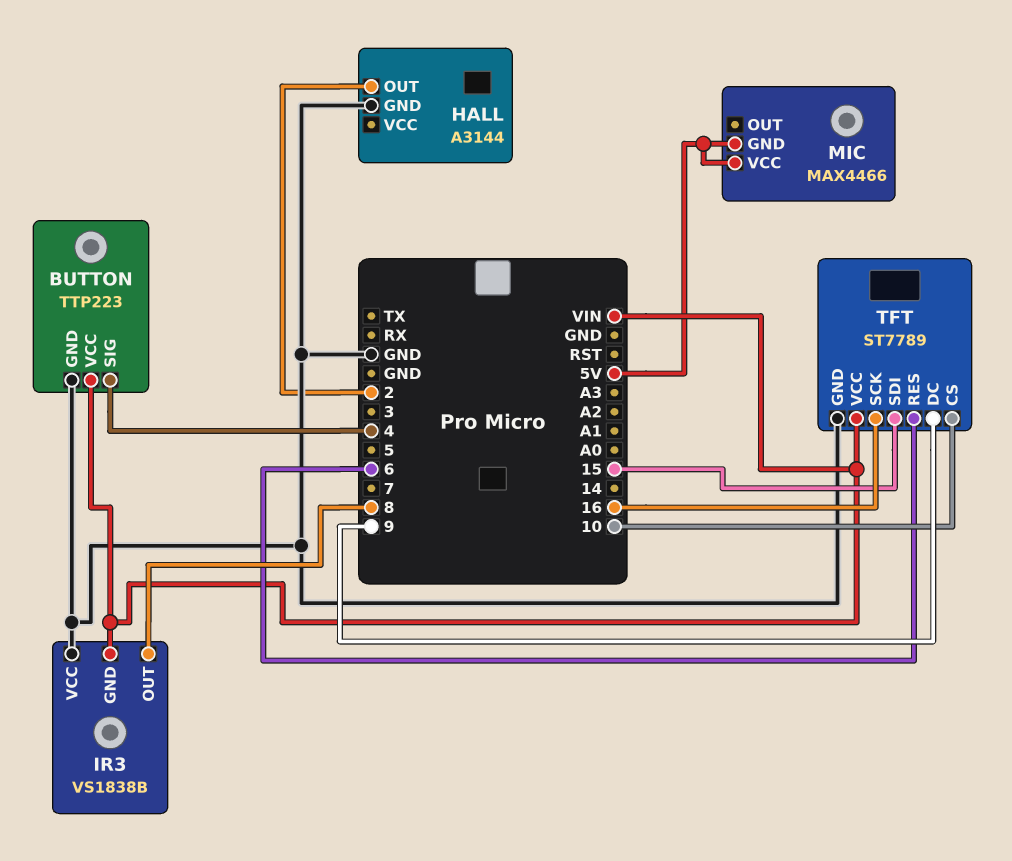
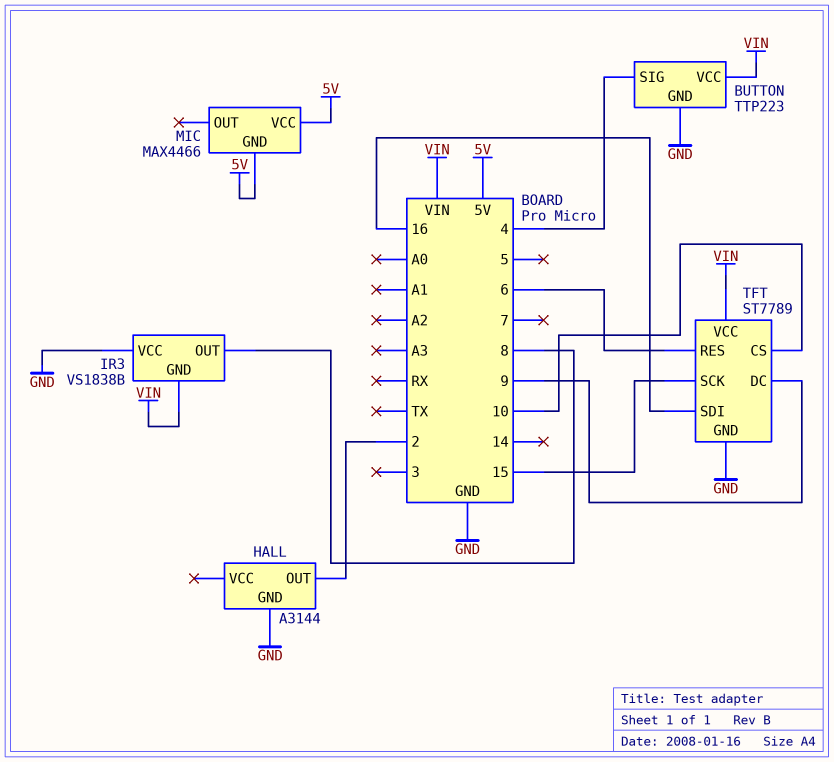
TFT pin SCK: 16 -> 15
TFT pin SDI: 15 -> 16

